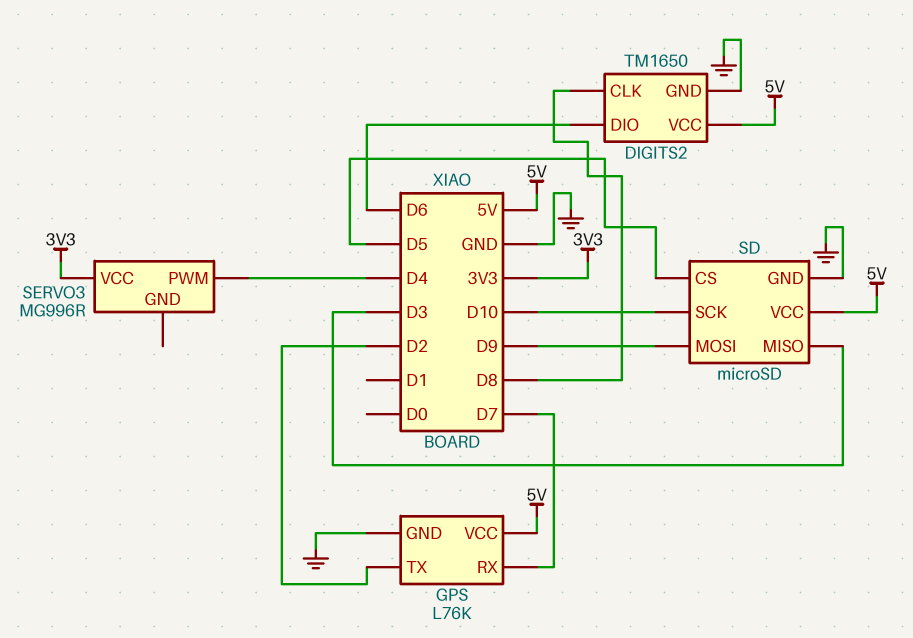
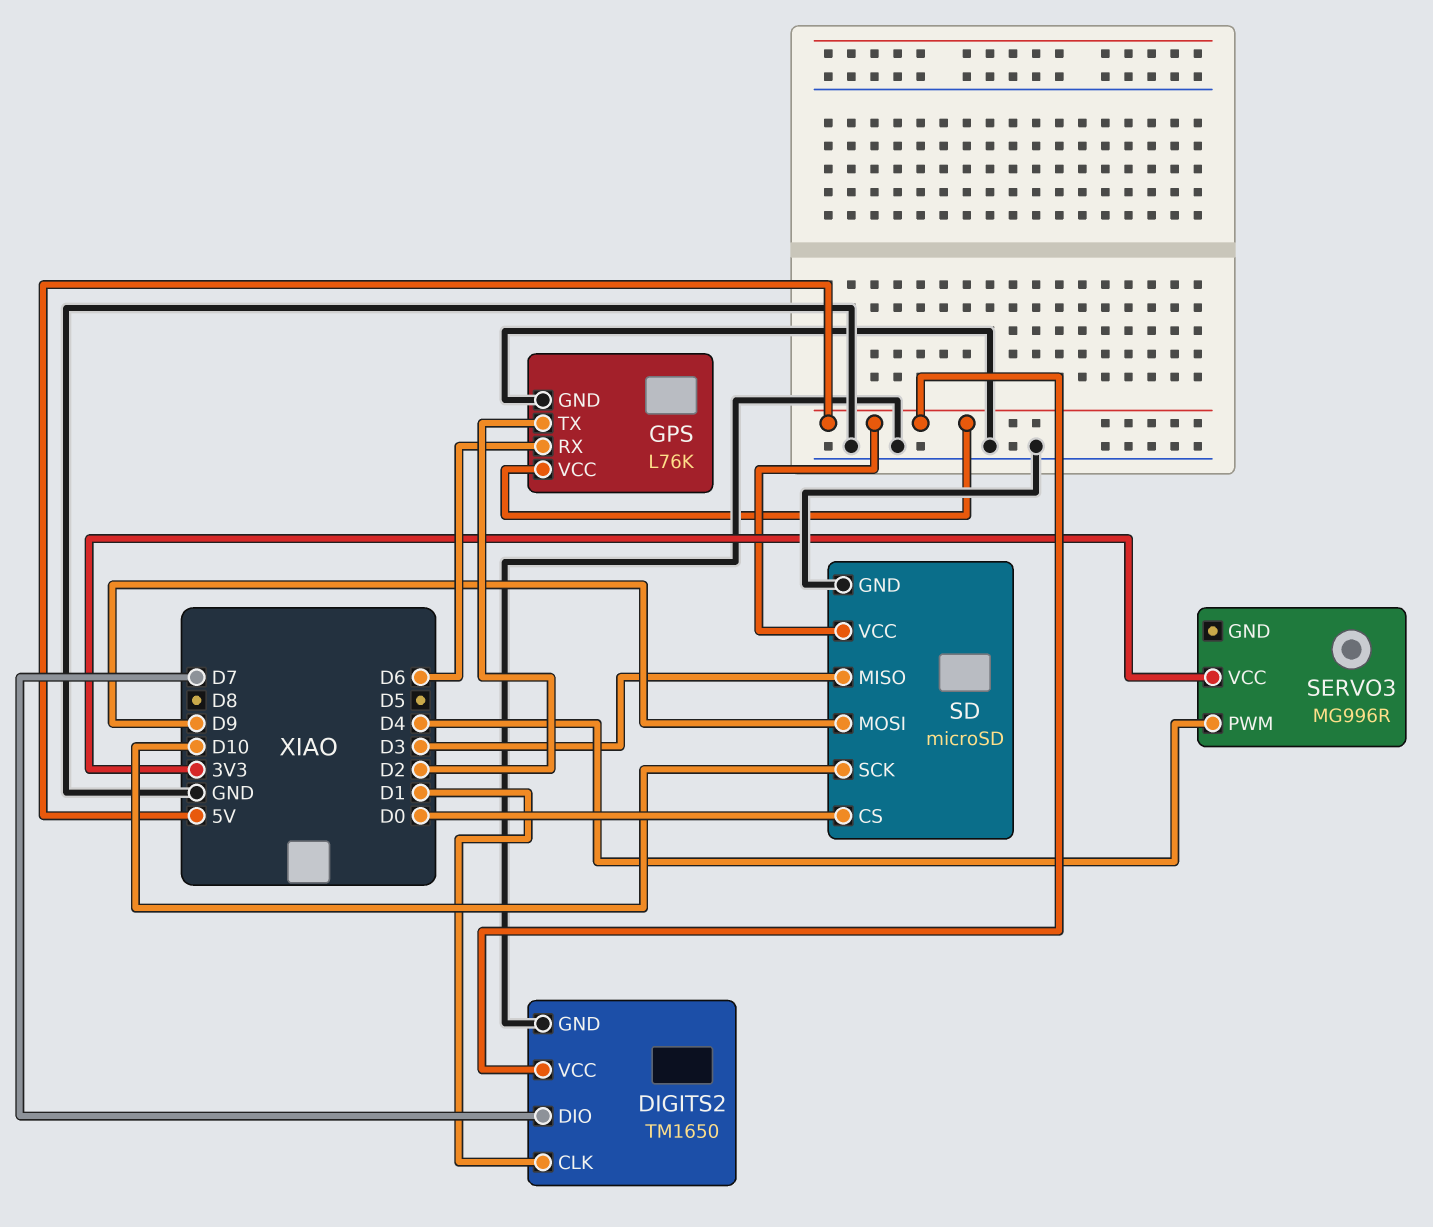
DIGITS2 pin CLK: D8 -> D1
DIGITS2 pin DIO: D6 -> D7
GPS pin RX: D7 -> D6
SD pin CS: D5 -> D0

